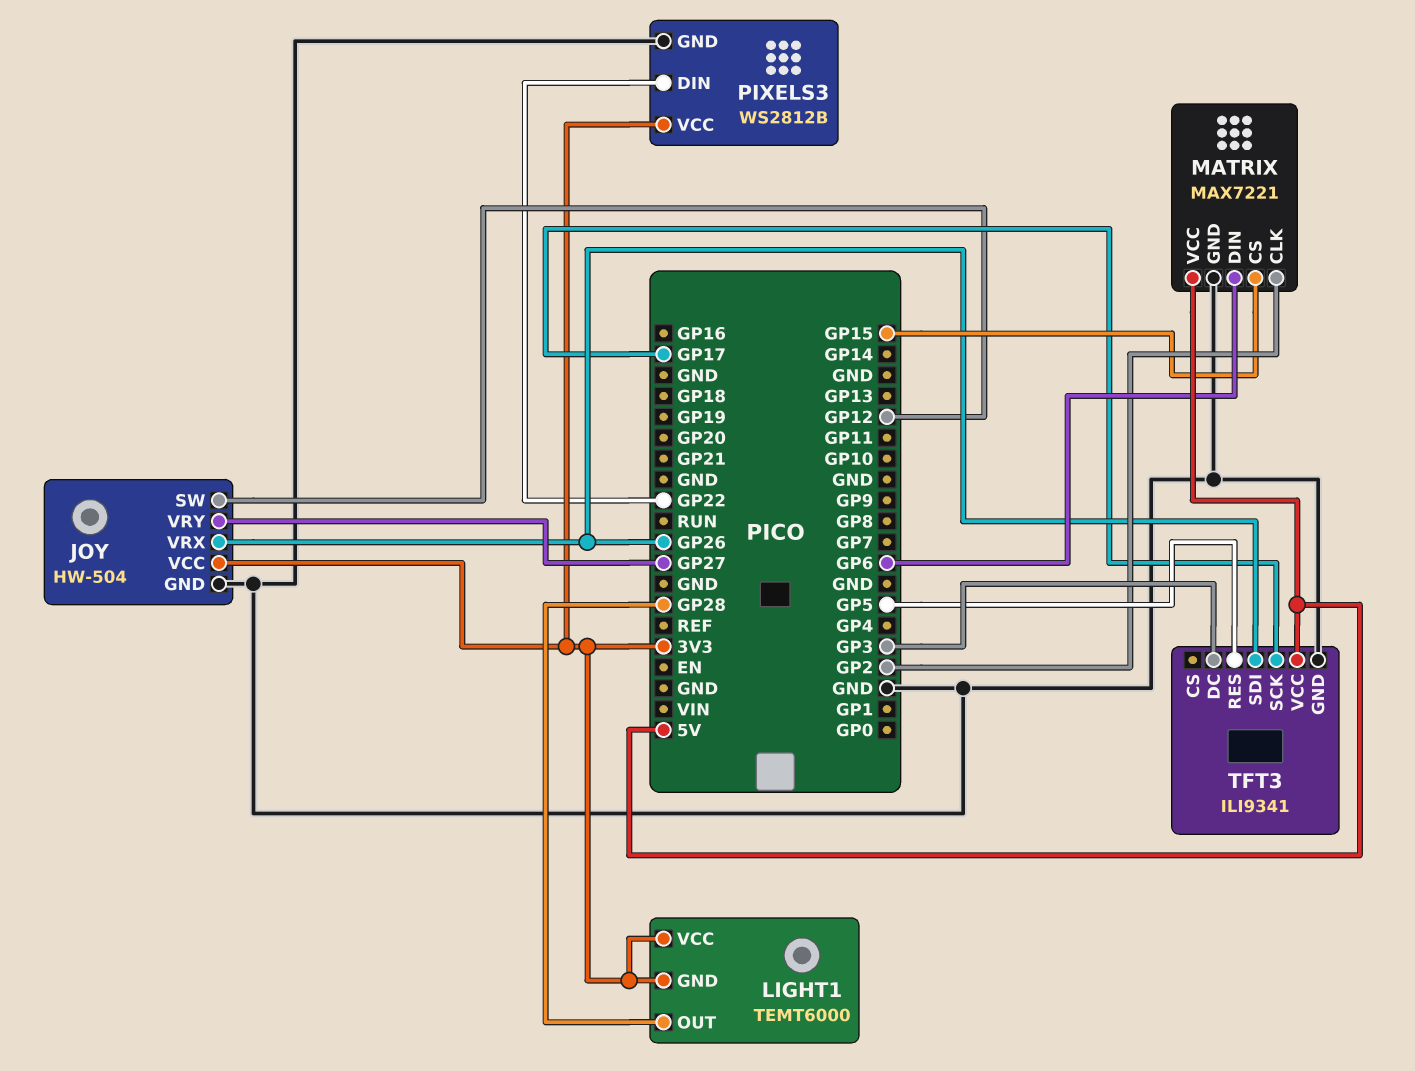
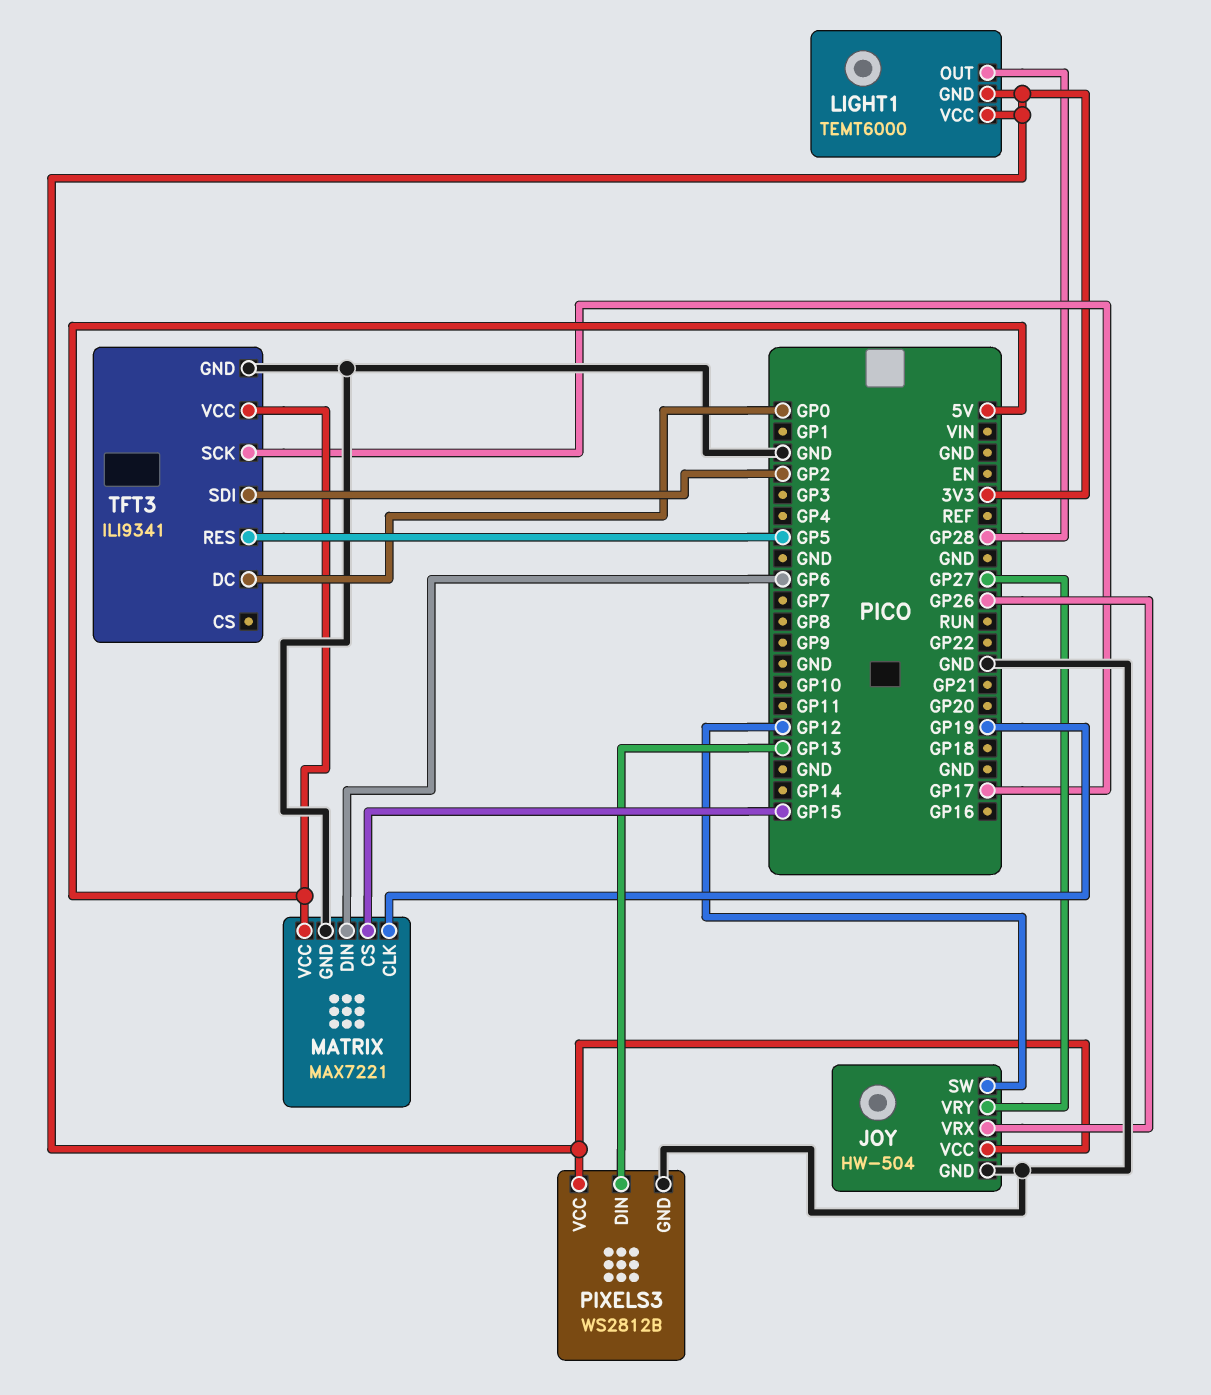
MATRIX pin CLK: GP2 -> GP19
PIXELS3 pin DIN: GP22 -> GP13
TFT3 pin DC: GP3 -> GP0
TFT3 pin SDI: GP26 -> GP2

